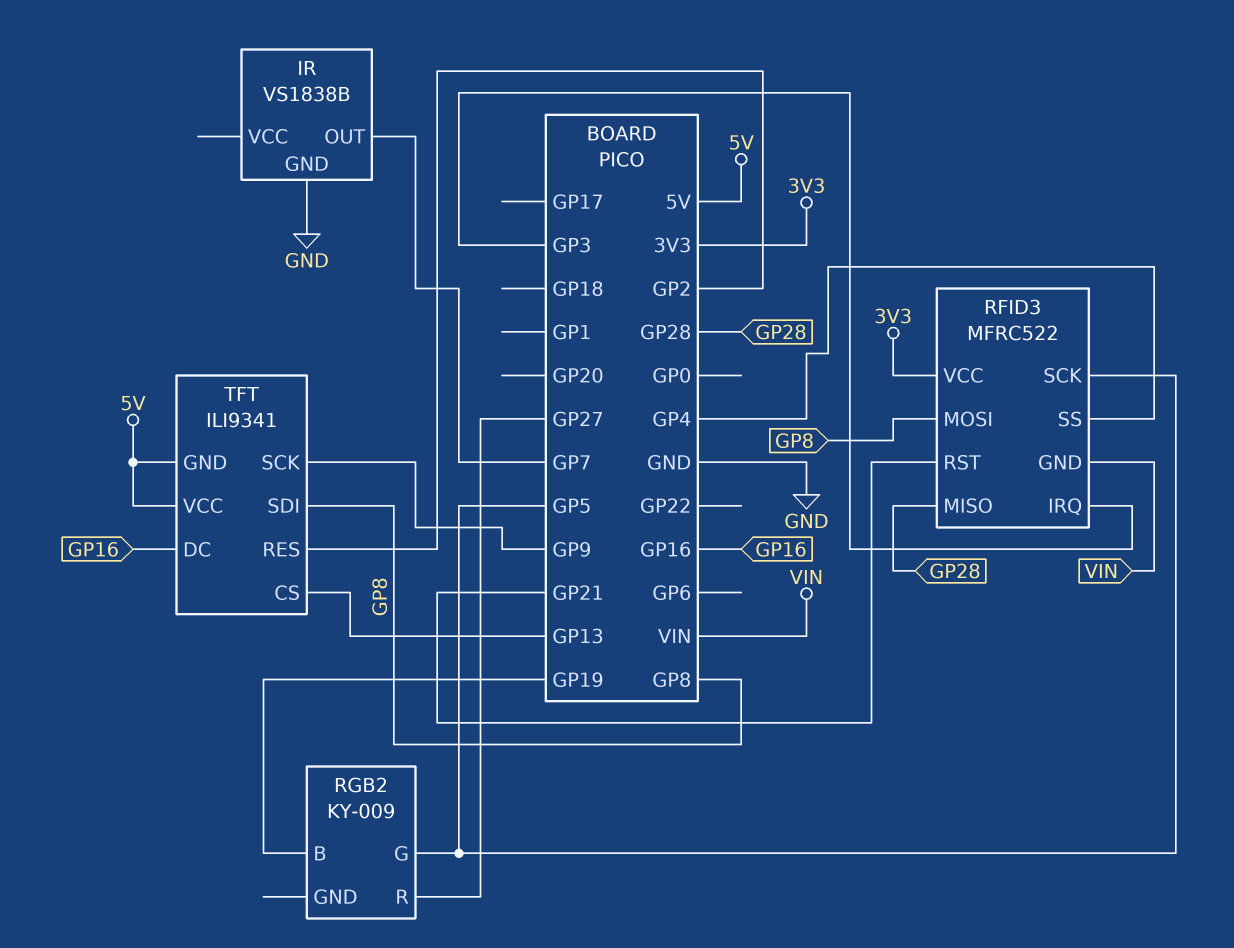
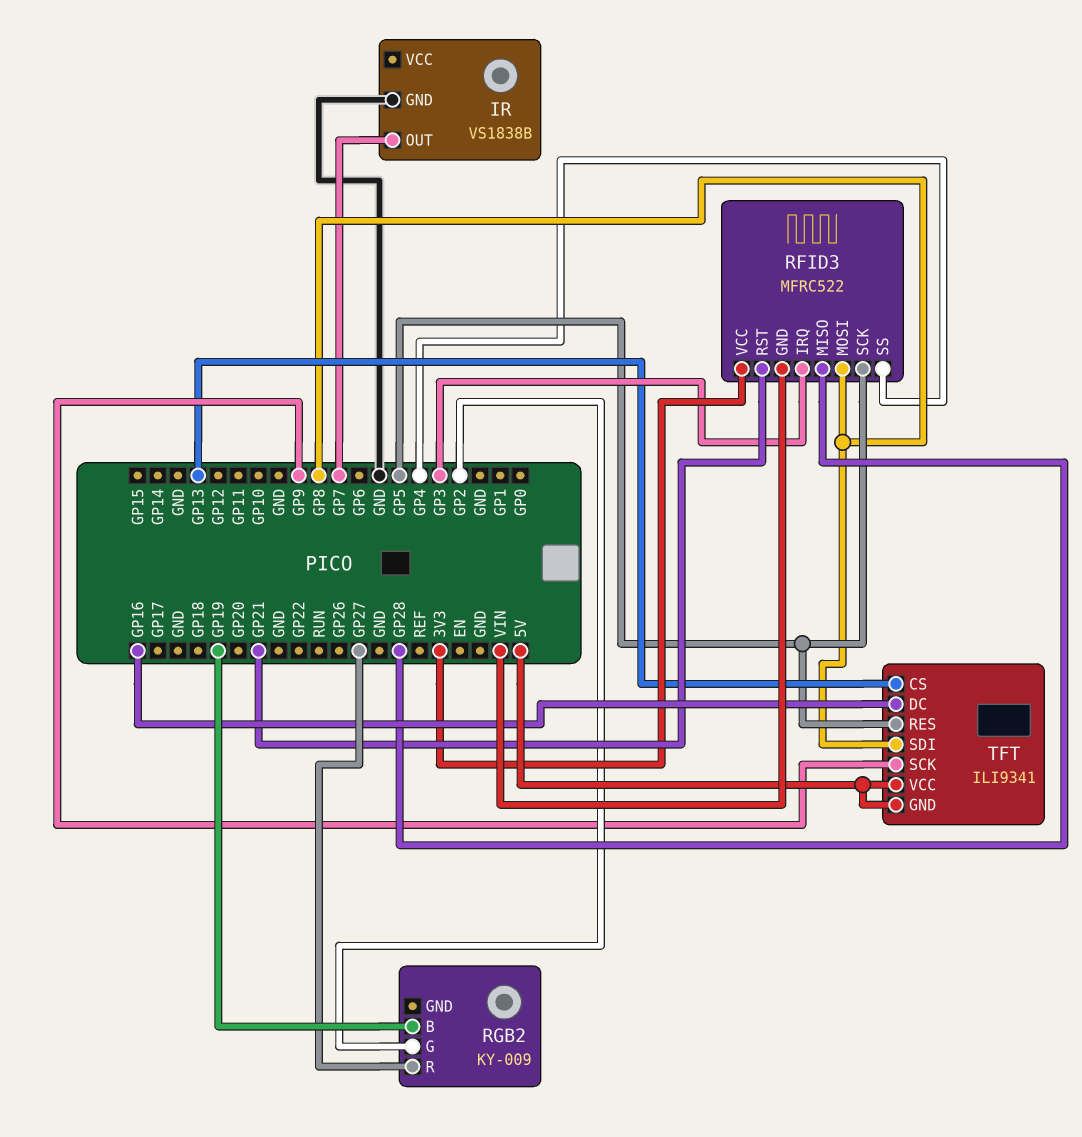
RGB2 pin G: GP5 -> GP2
TFT pin RES: GP2 -> GP5

